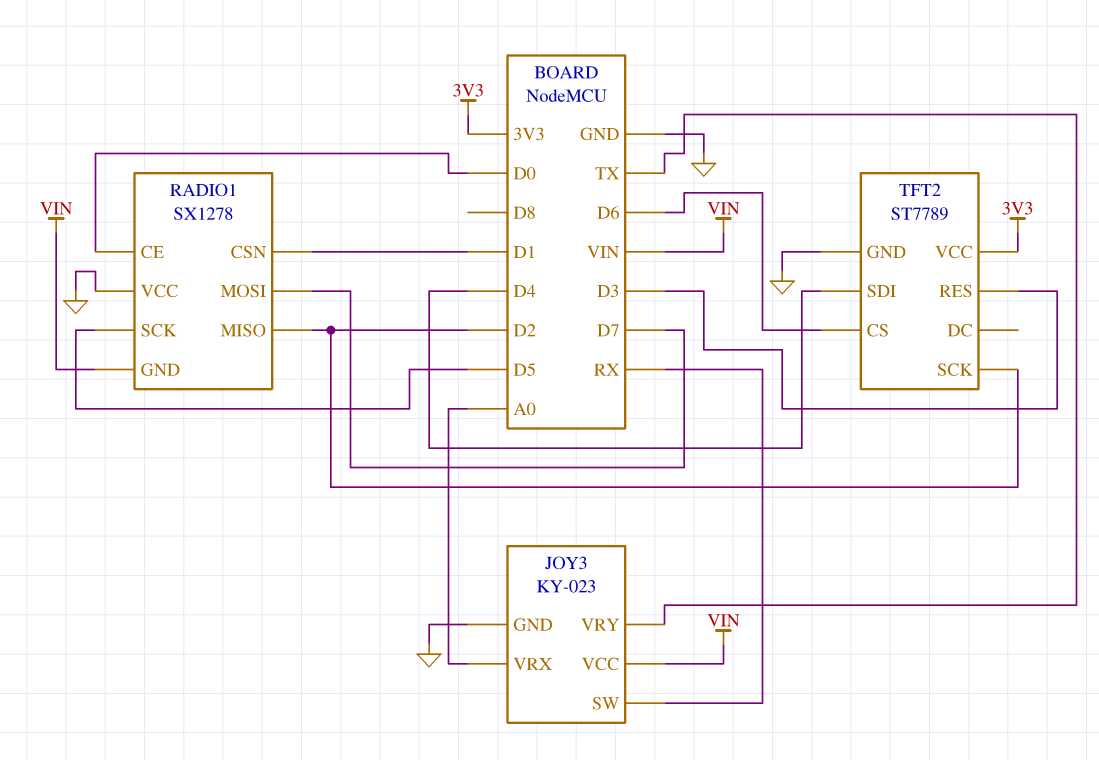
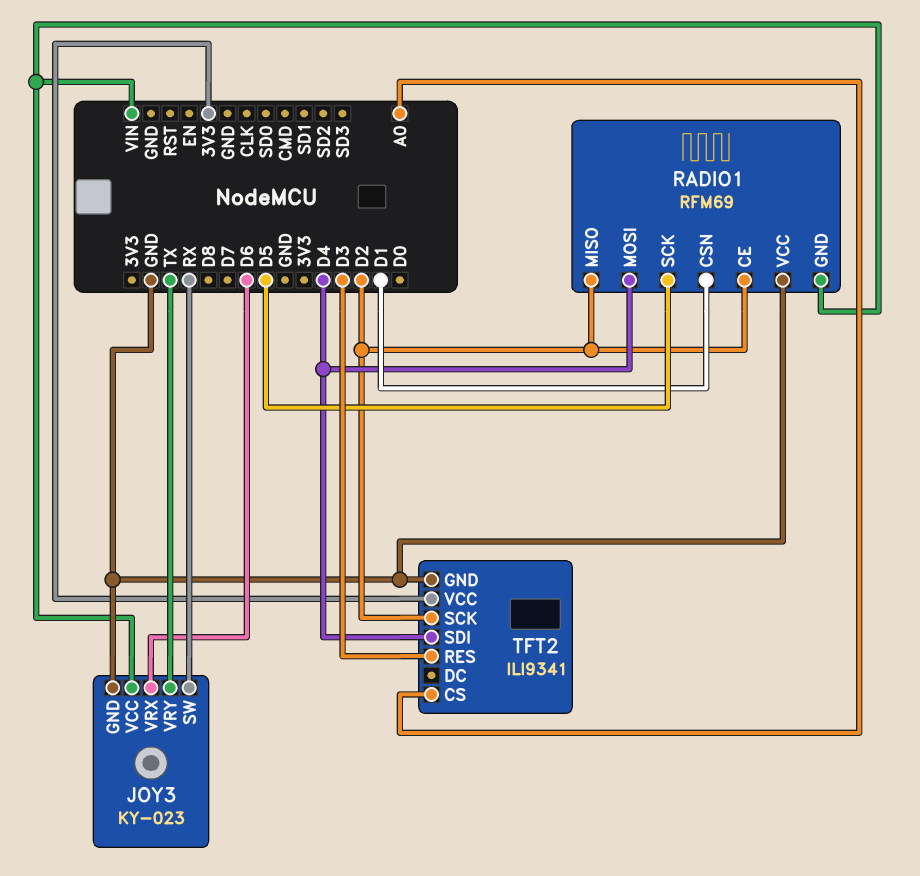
JOY3 pin VRX: A0 -> D6
RADIO1: SX1278 -> RFM69
RADIO1 pin CE: D0 -> D2
RADIO1 pin MOSI: D7 -> D4
TFT2: ST7789 -> ILI9341
TFT2 pin CS: D6 -> A0

